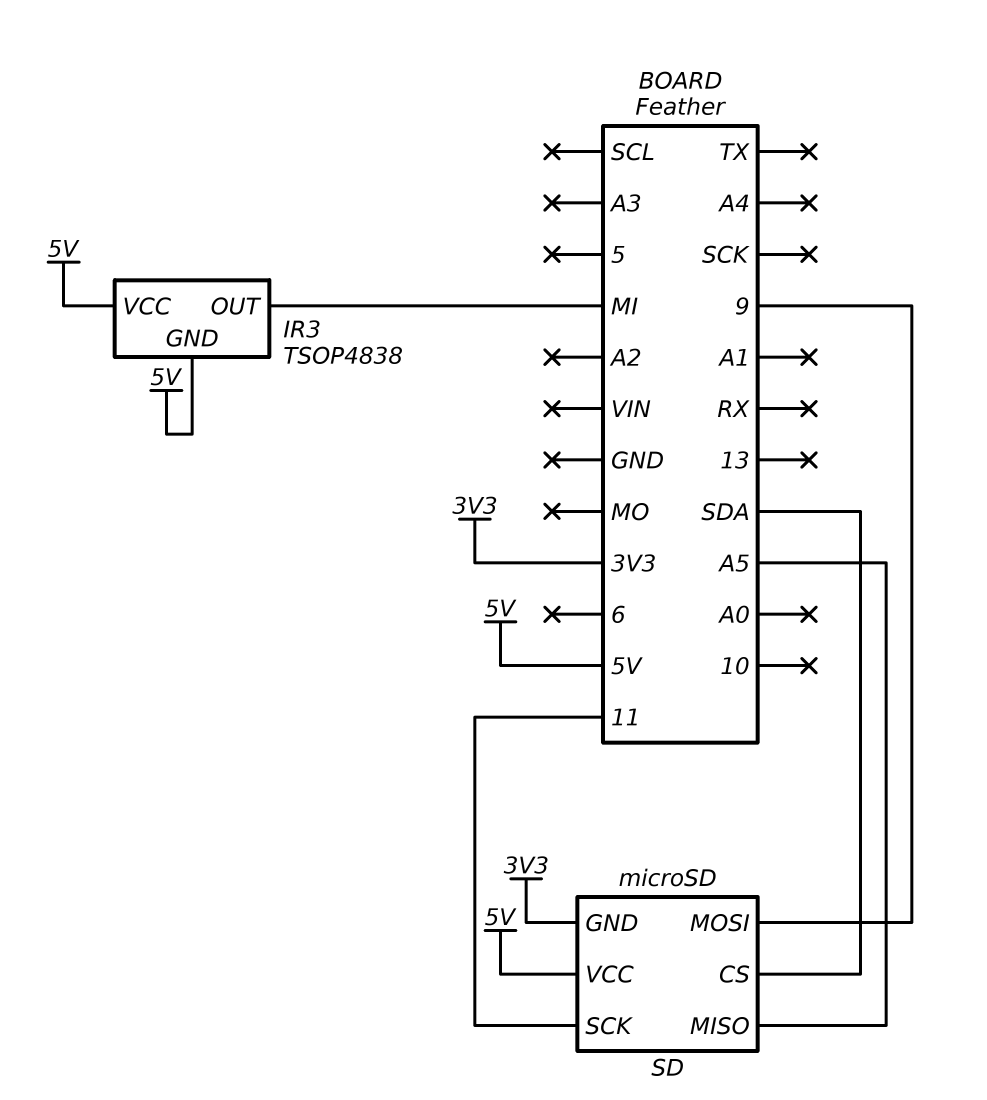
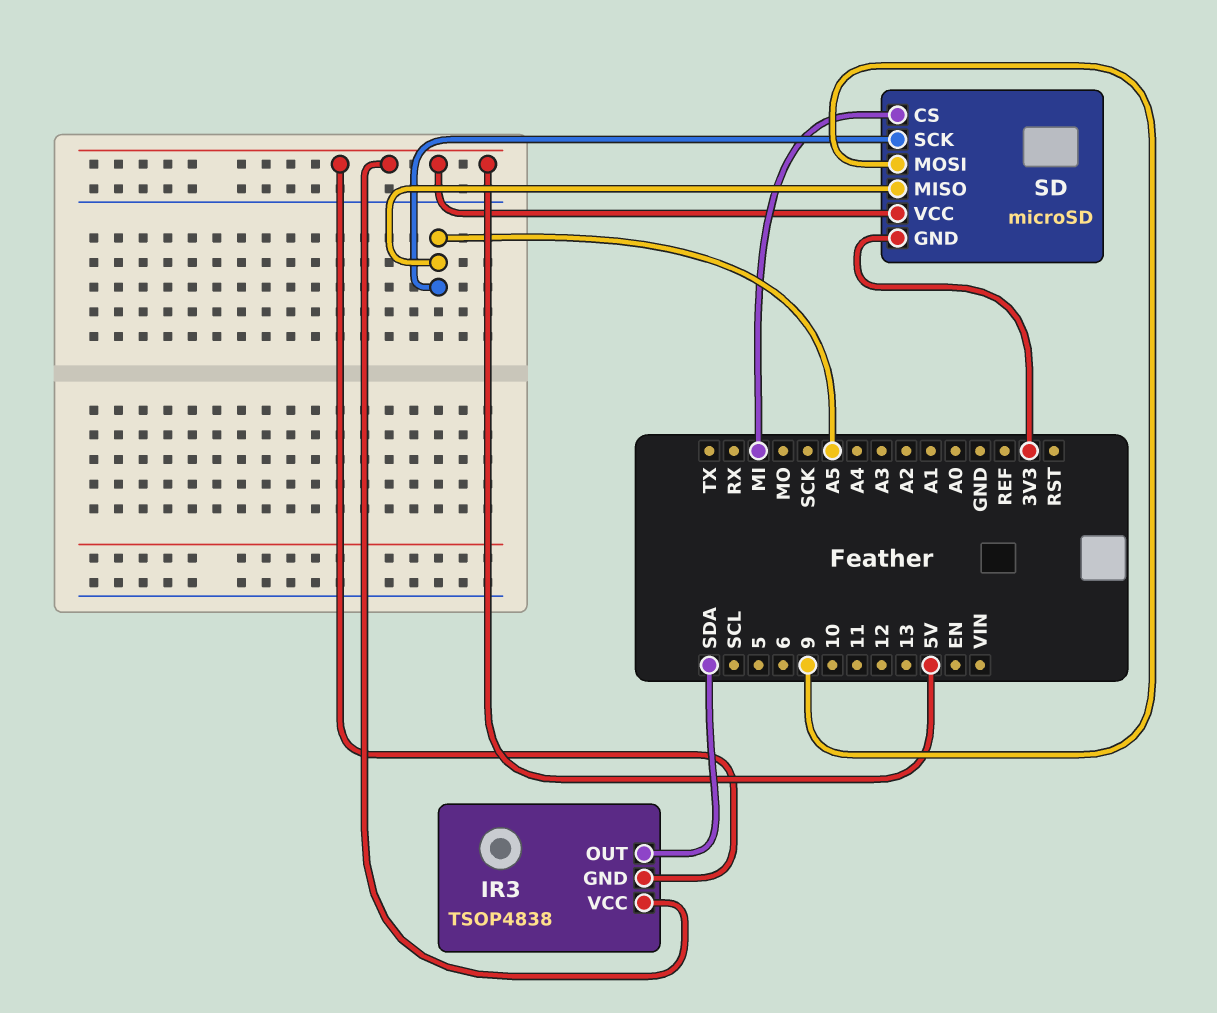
IR3 pin OUT: MI -> SDA
SD pin CS: SDA -> MI
SD pin SCK: 11 -> A5

